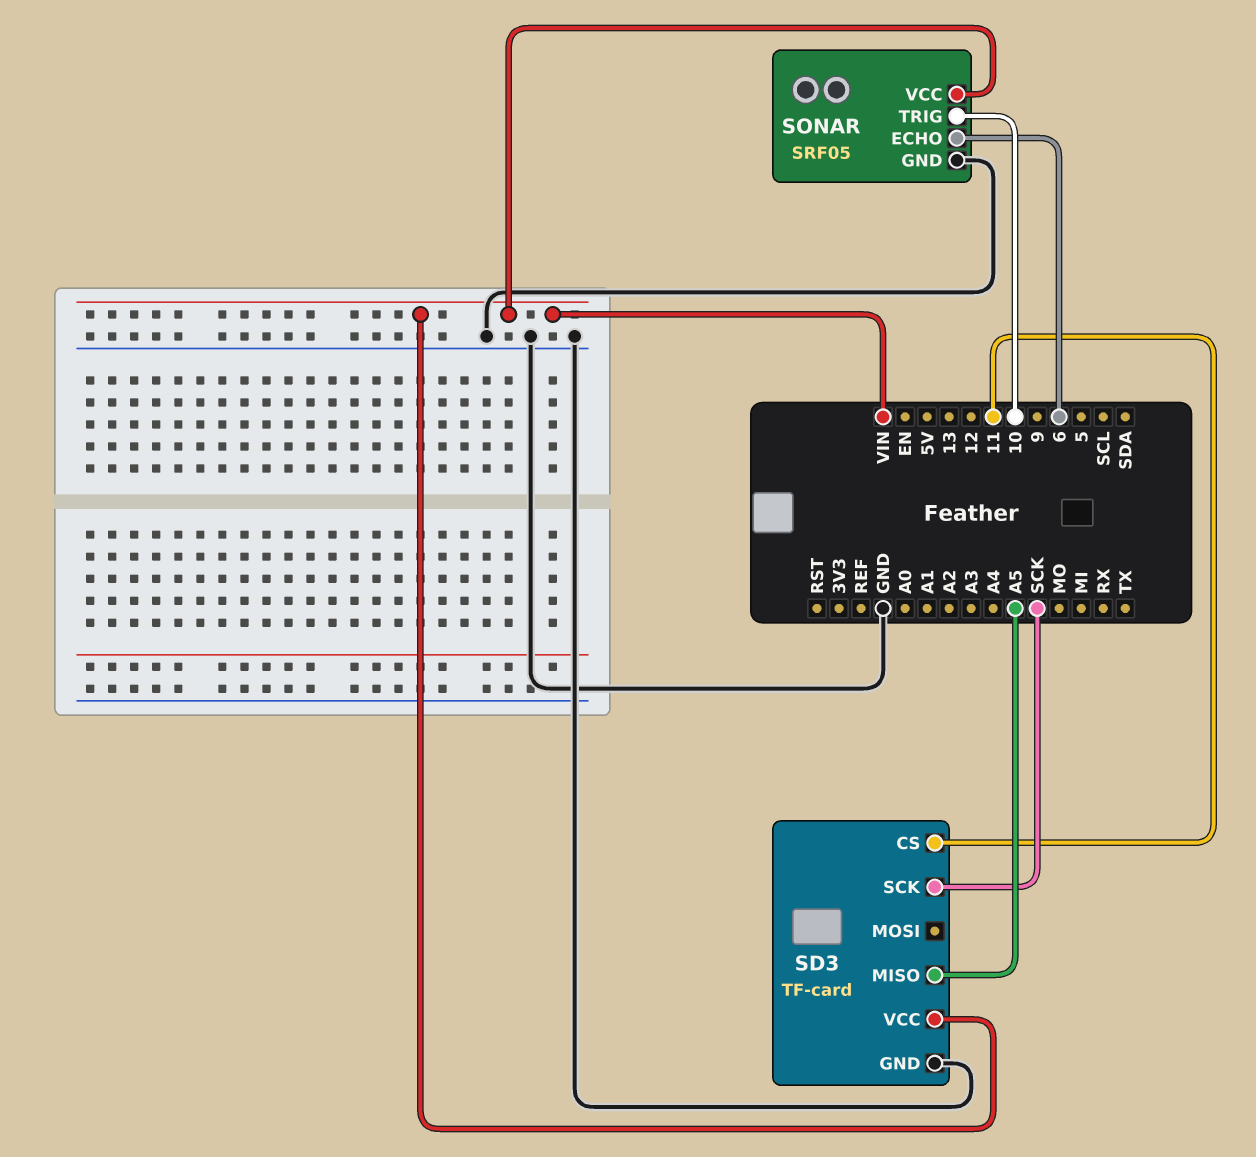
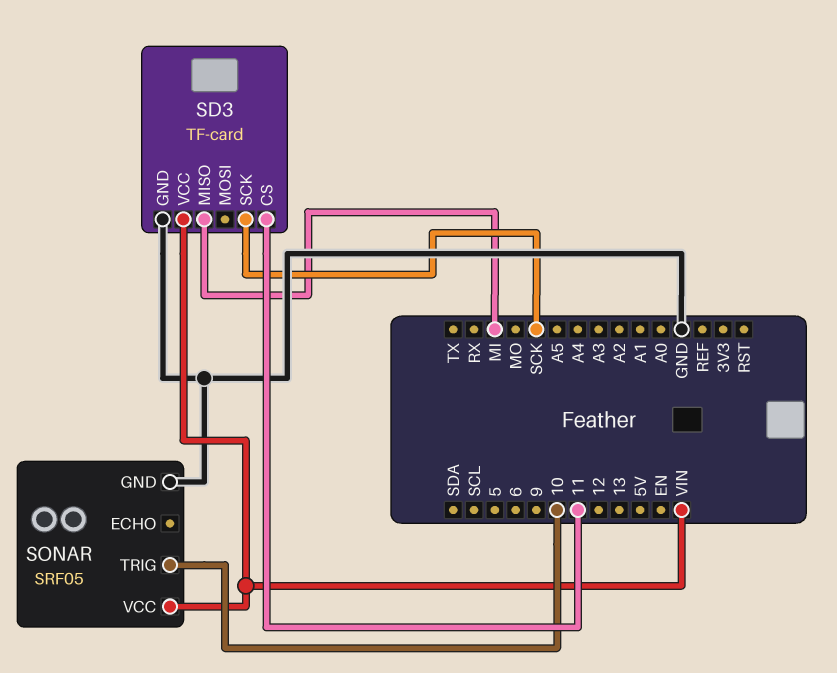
SD3 pin MISO: A5 -> MI
SONAR pin ECHO: 6 -> none

